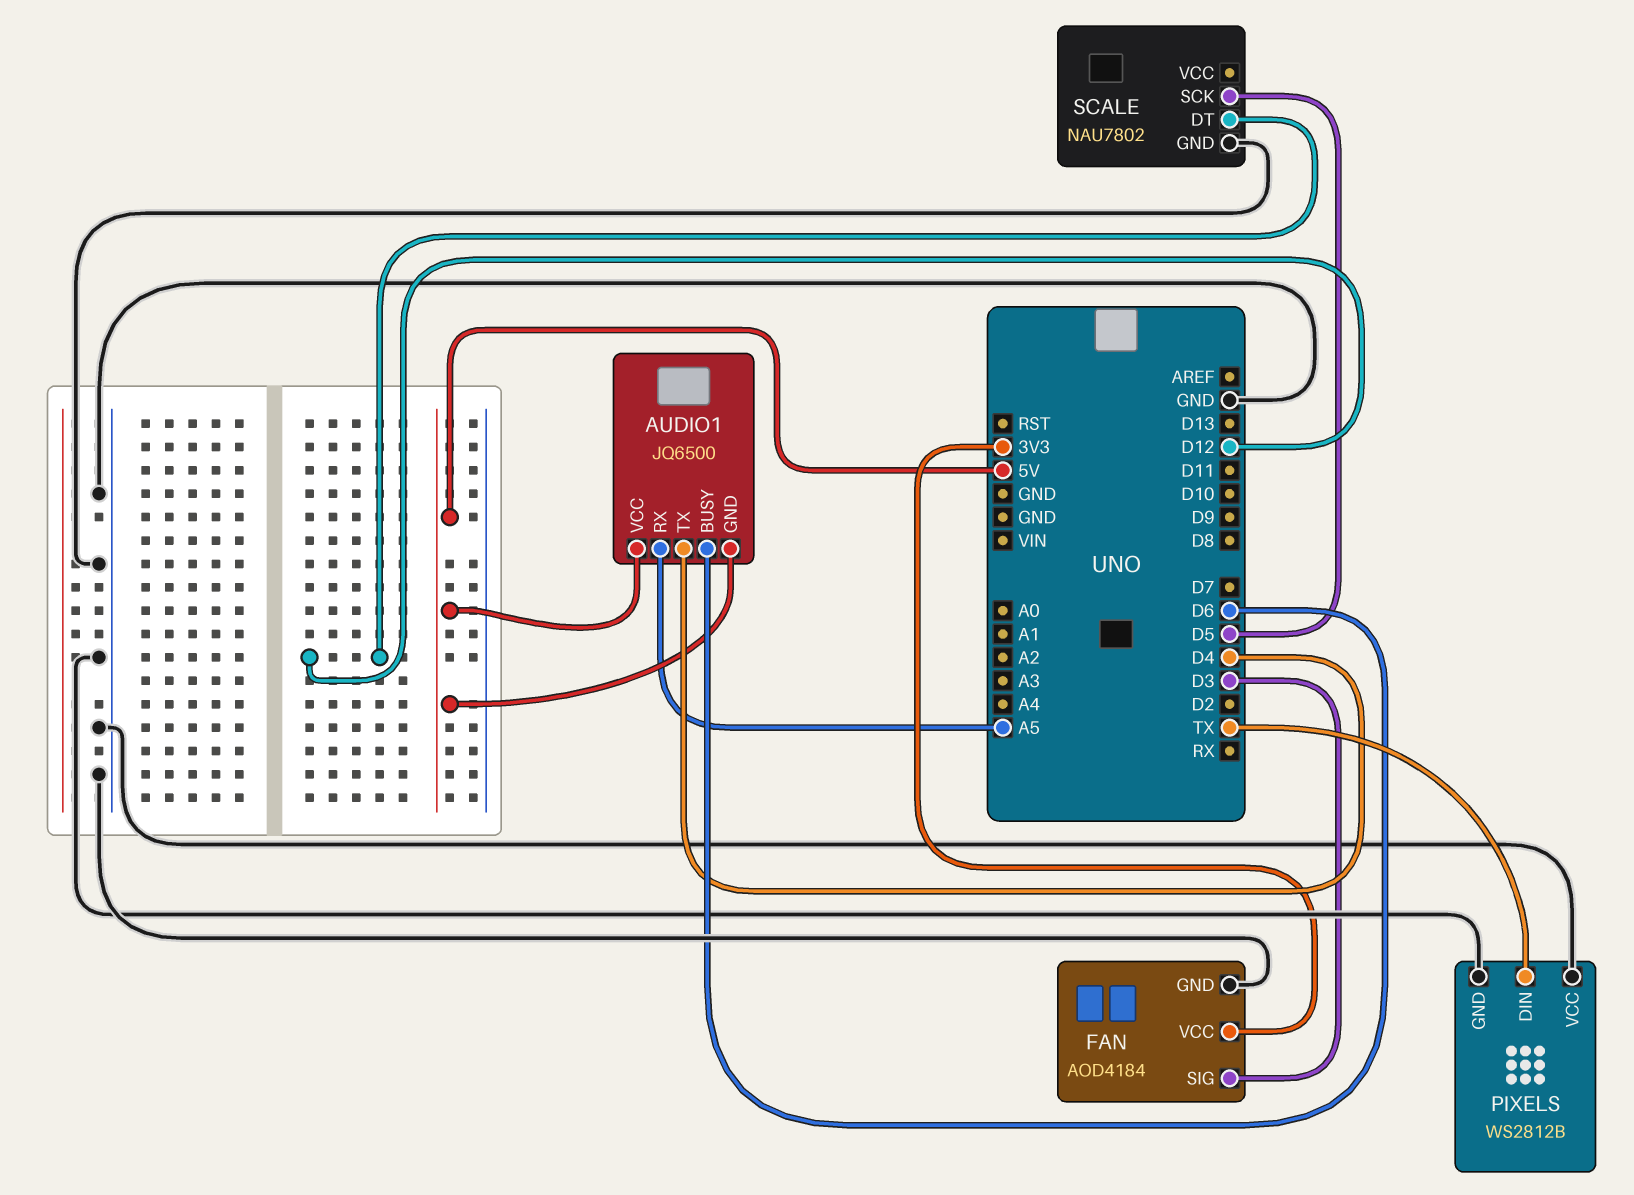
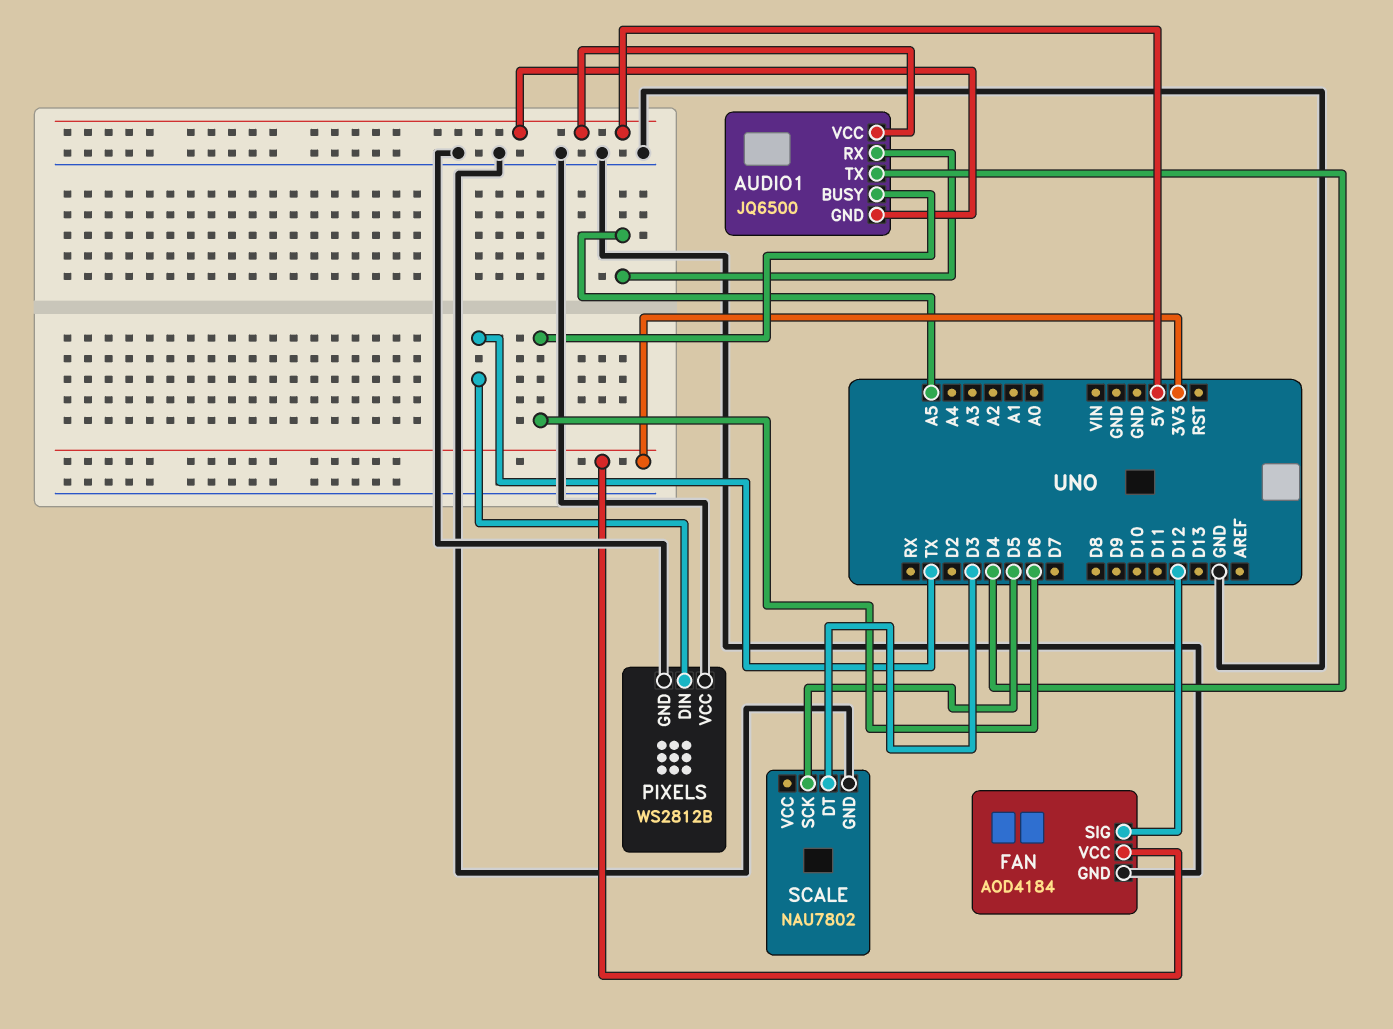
FAN pin SIG: D3 -> D12
SCALE pin DT: D12 -> D3

